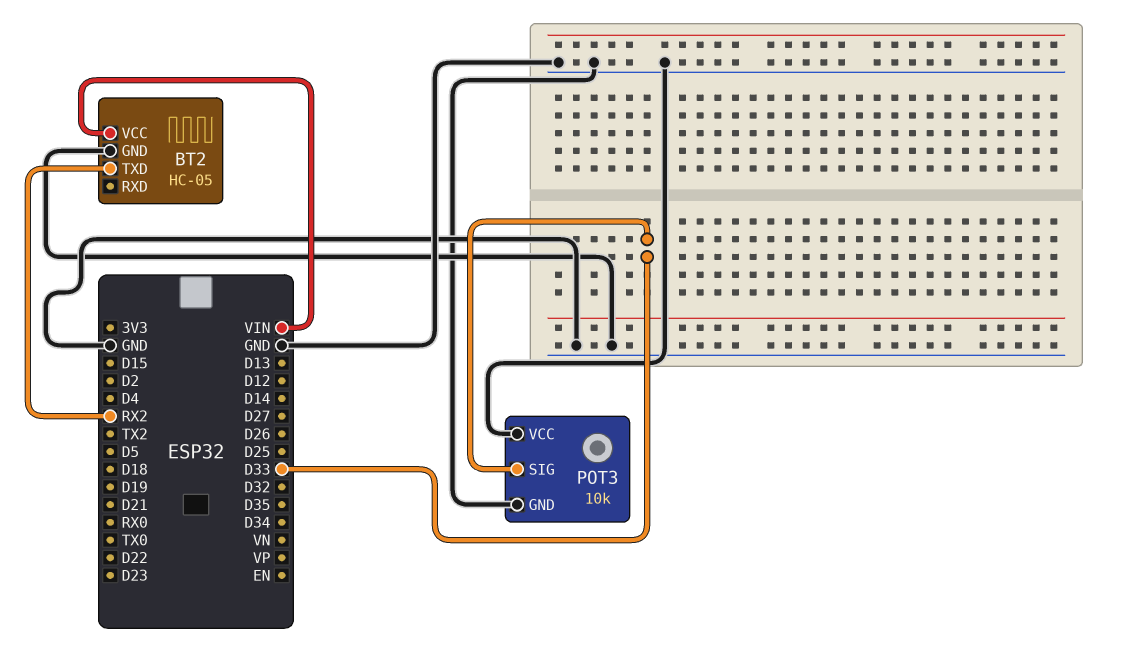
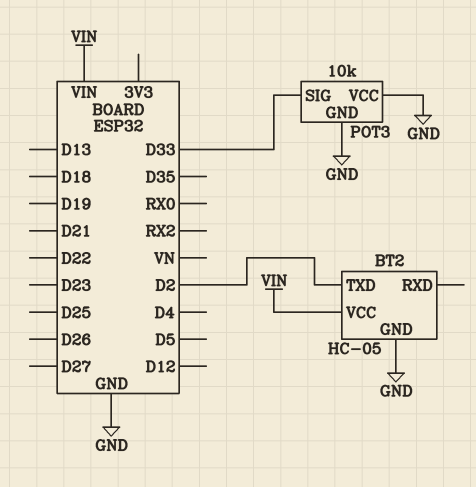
BT2 pin TXD: RX2 -> D2

